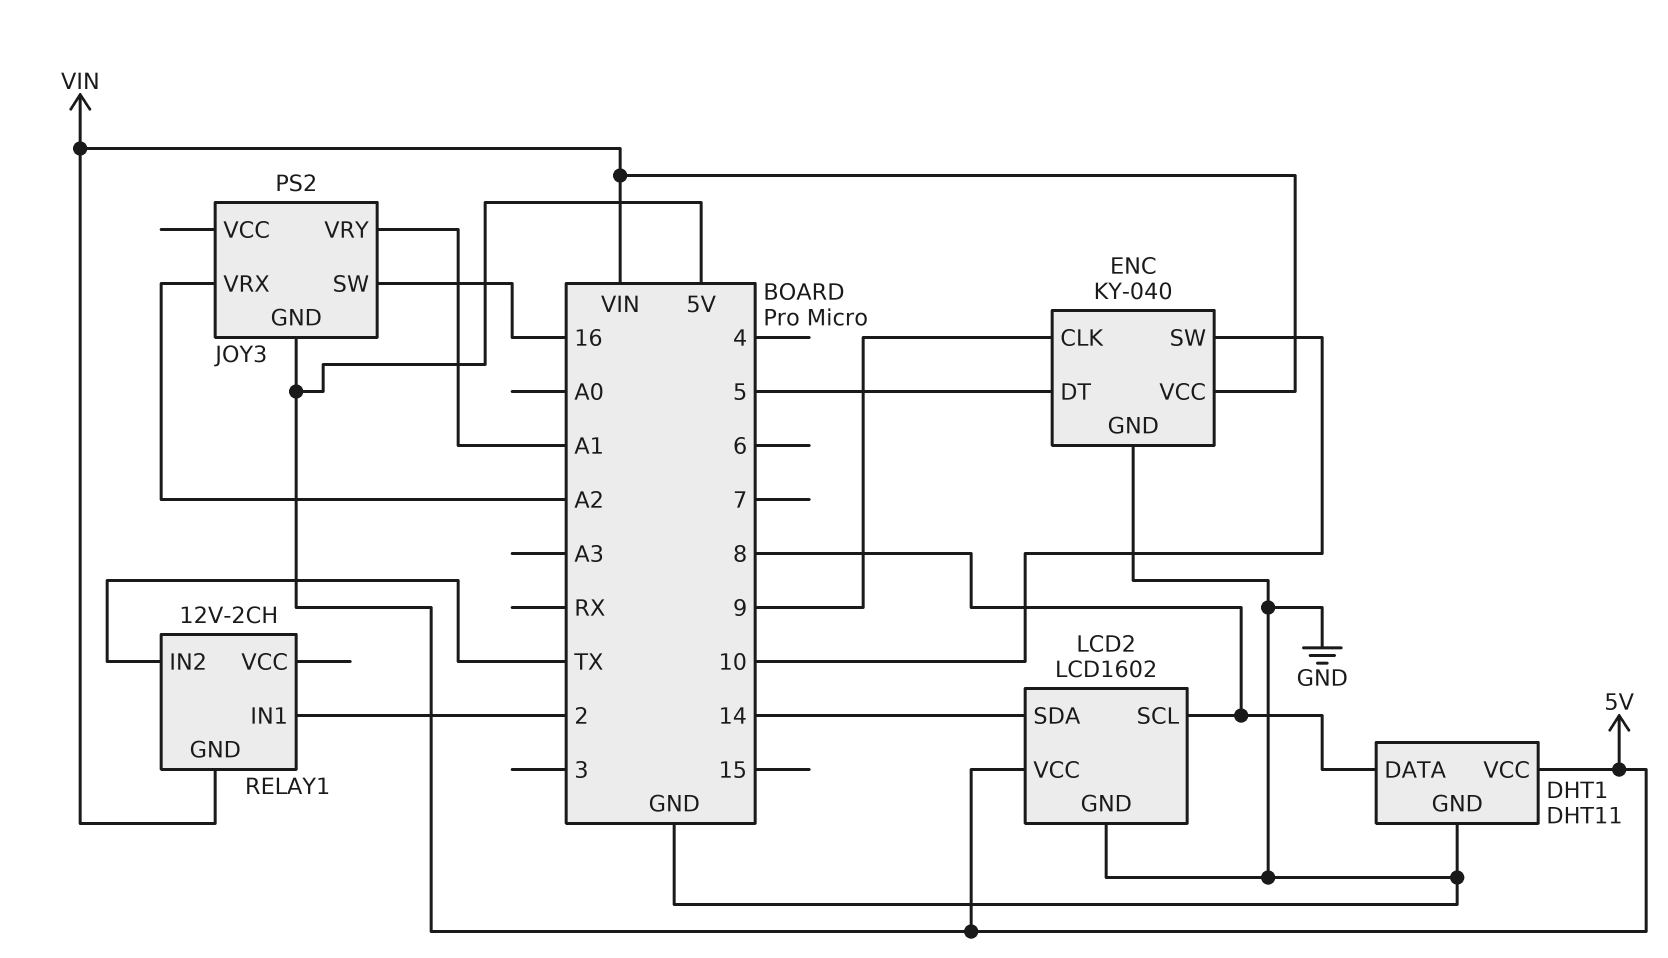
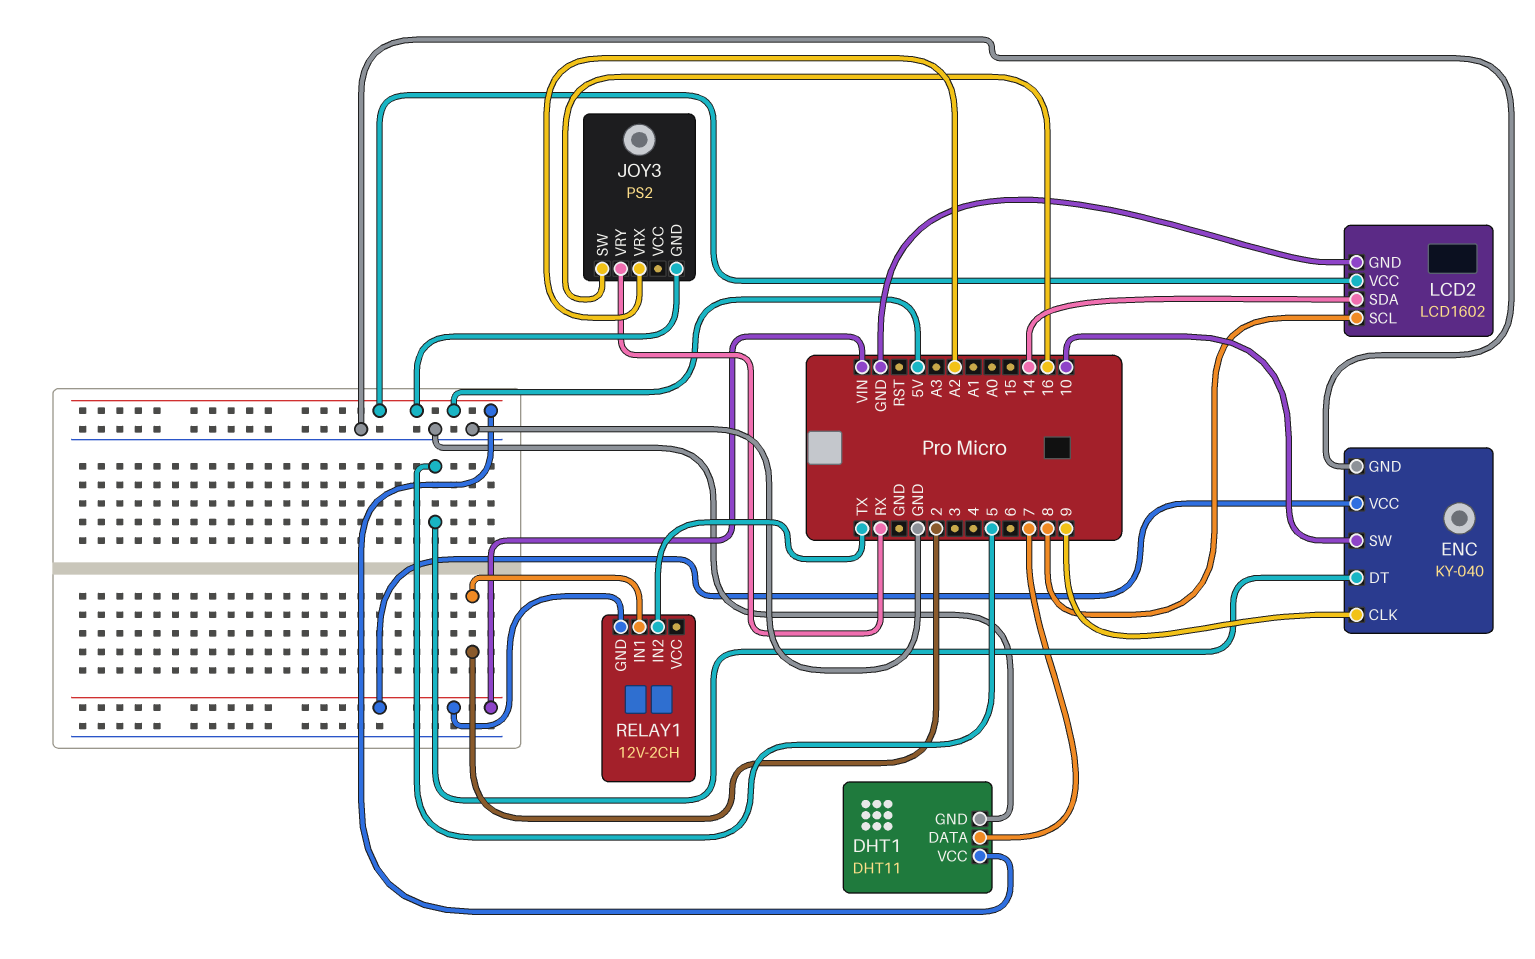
DHT1 pin DATA: 8 -> 7
JOY3 pin VRY: A1 -> RX

